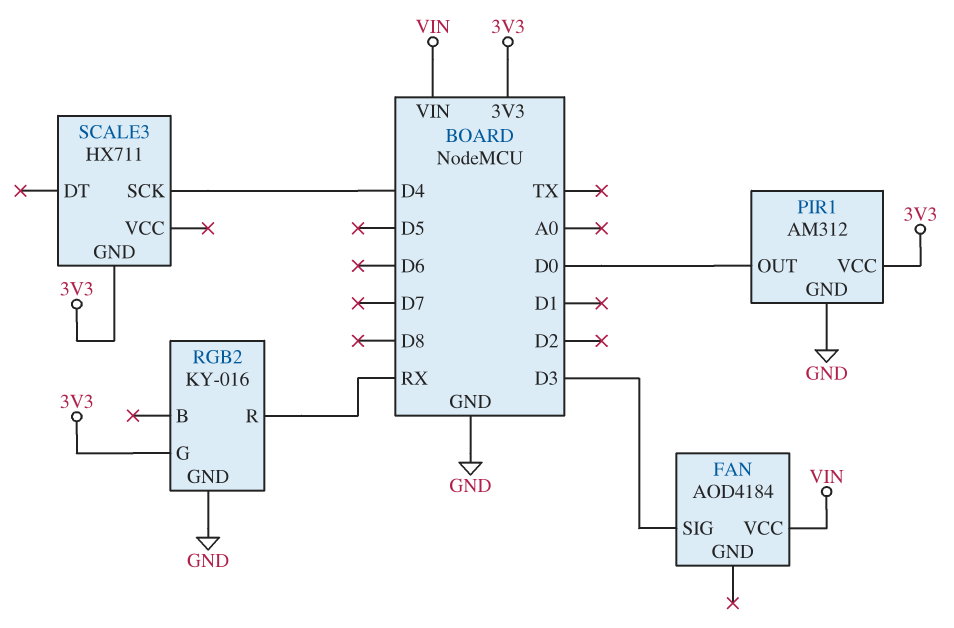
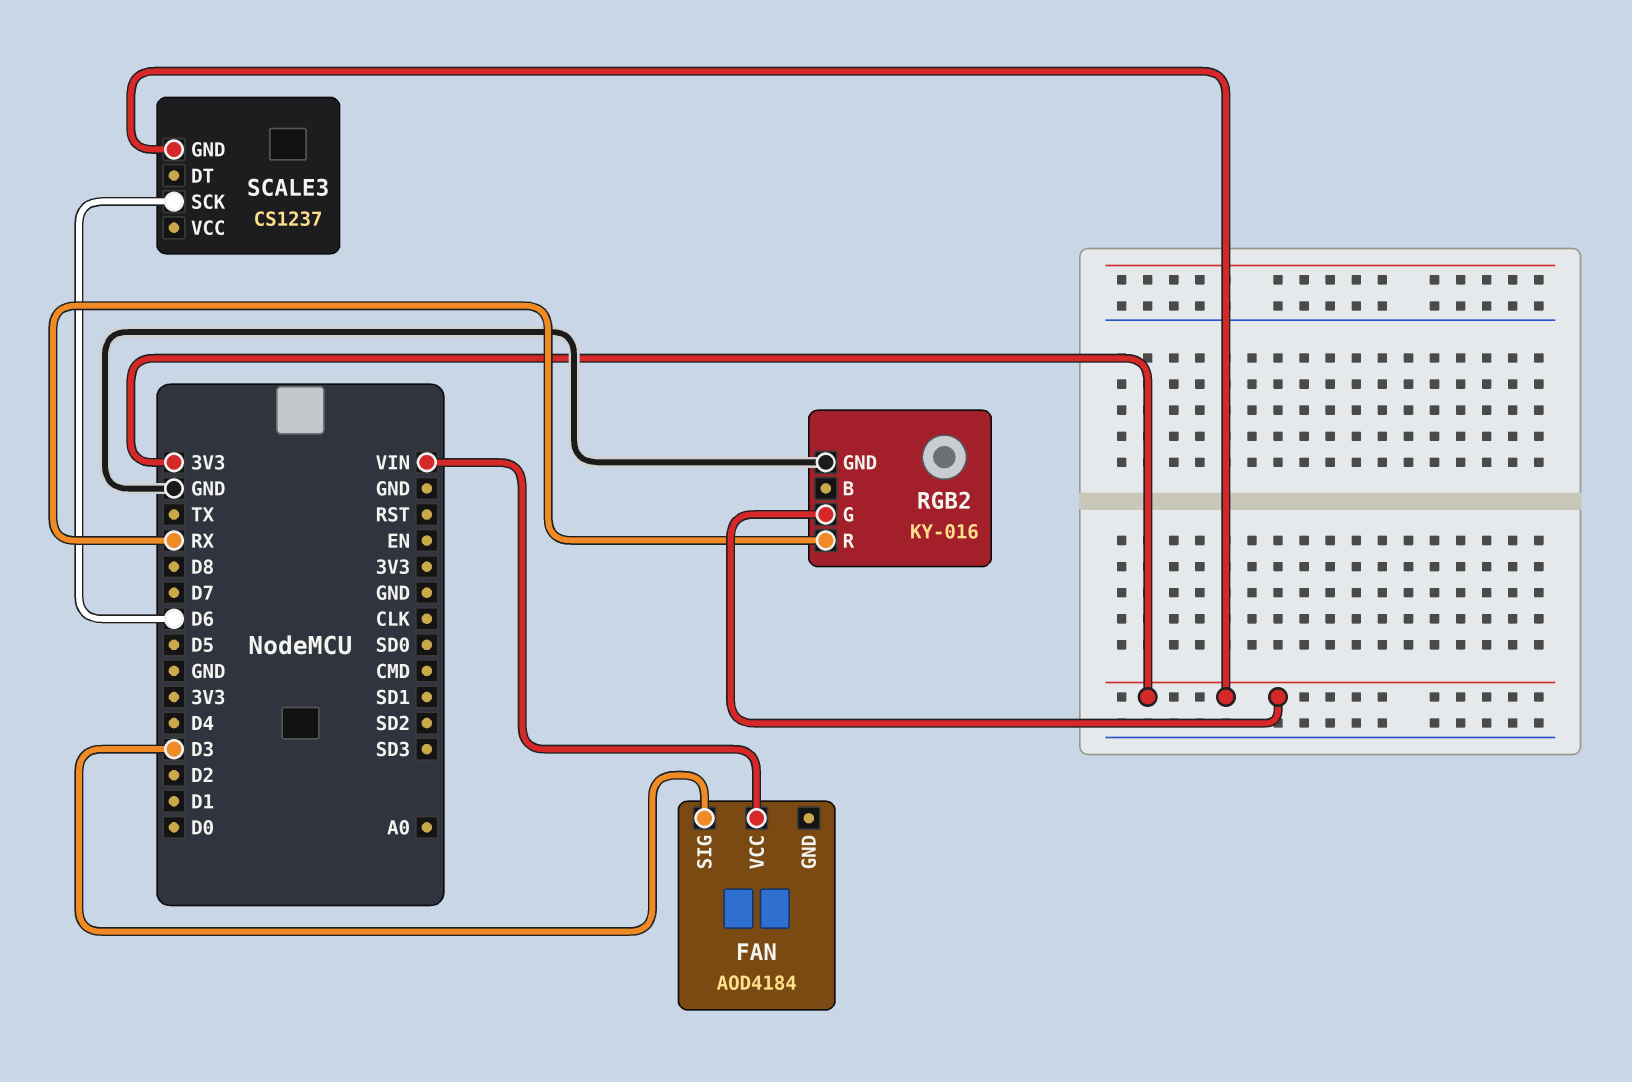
PIR1: AM312 -> none
PIR1 pin GND: GND -> none
PIR1 pin OUT: D0 -> none
PIR1 pin VCC: 3V3 -> none
SCALE3: HX711 -> CS1237
SCALE3 pin SCK: D4 -> D6

